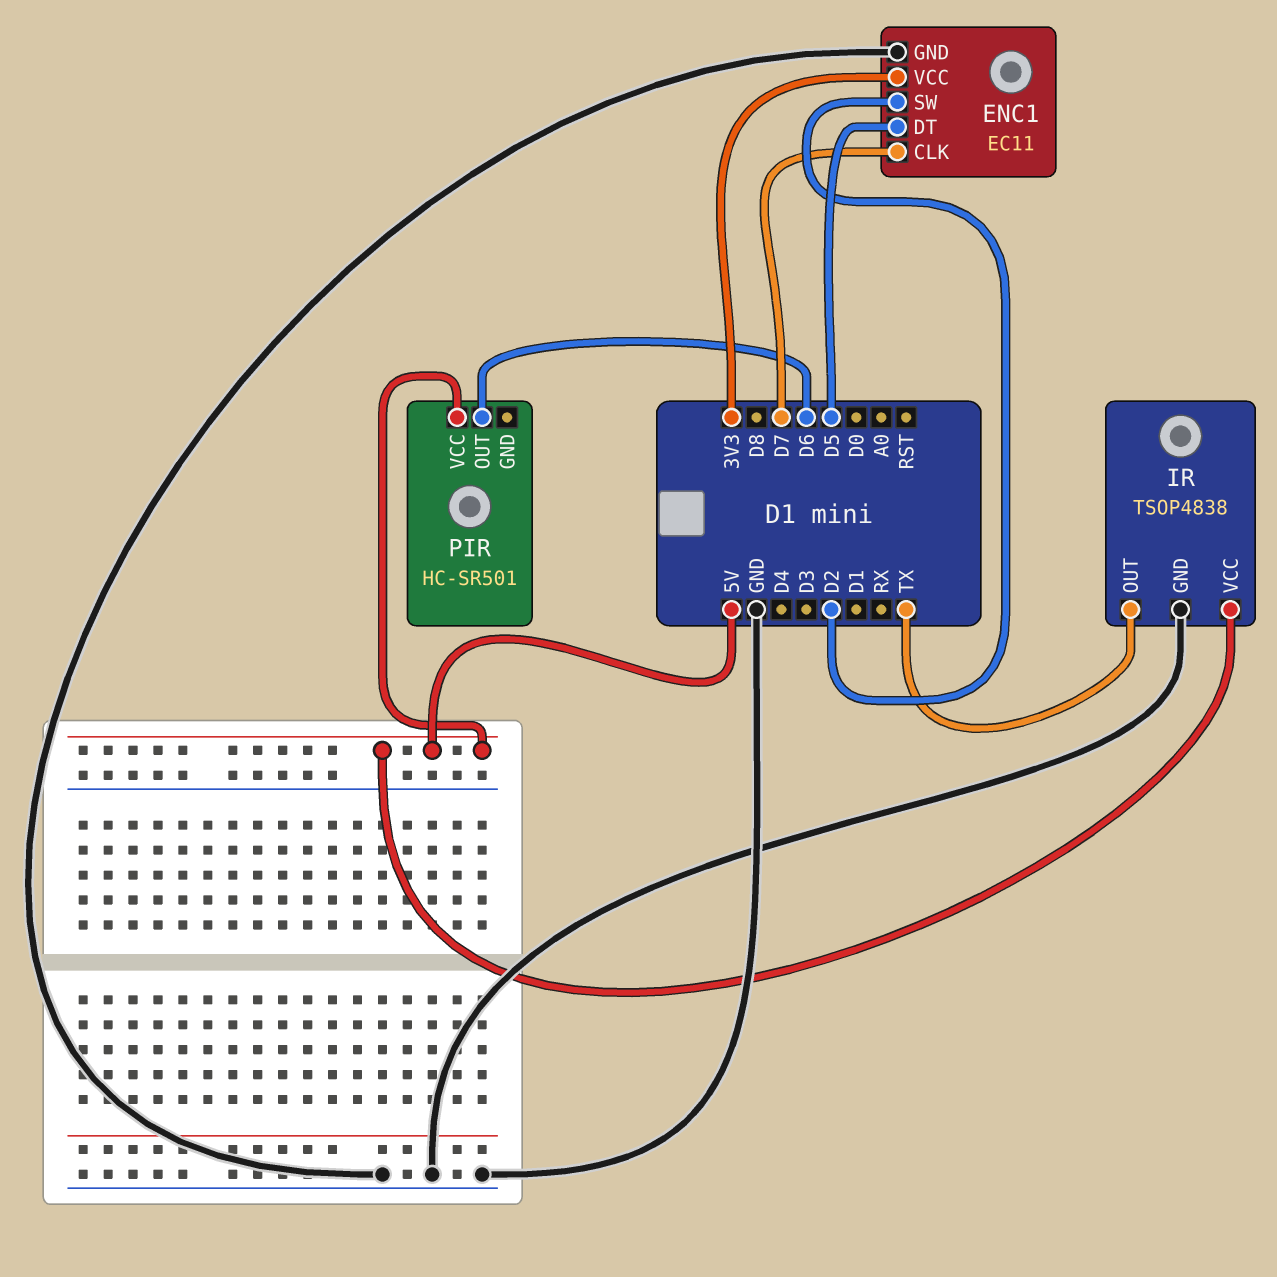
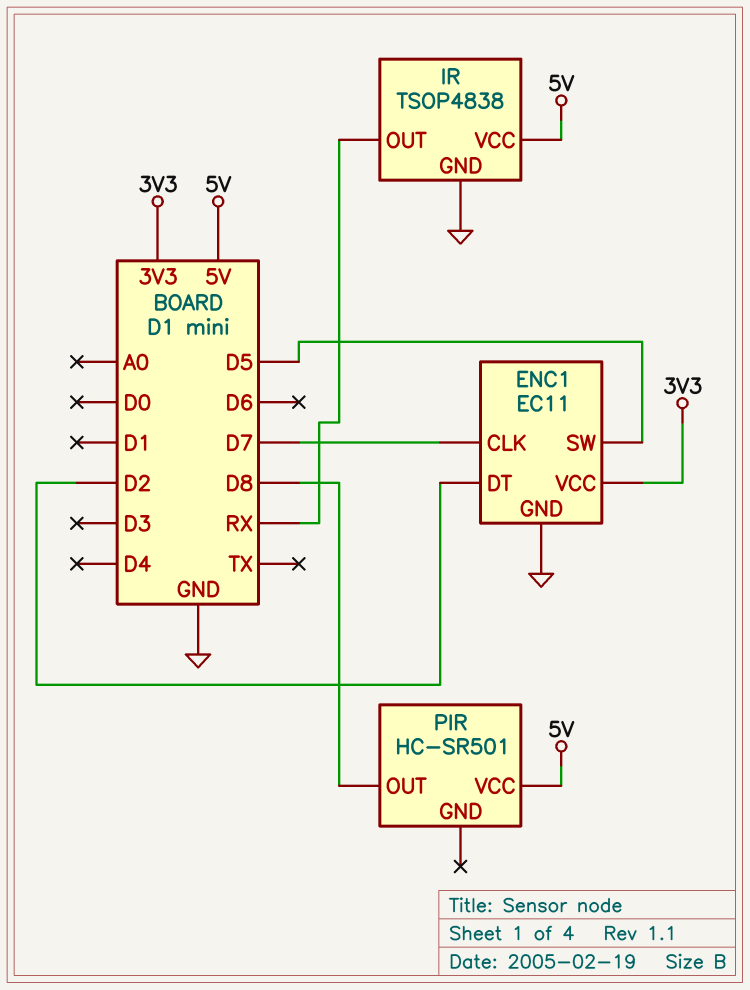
ENC1 pin DT: D5 -> D2
ENC1 pin SW: D2 -> D5
IR pin OUT: TX -> RX
PIR pin OUT: D6 -> D8

